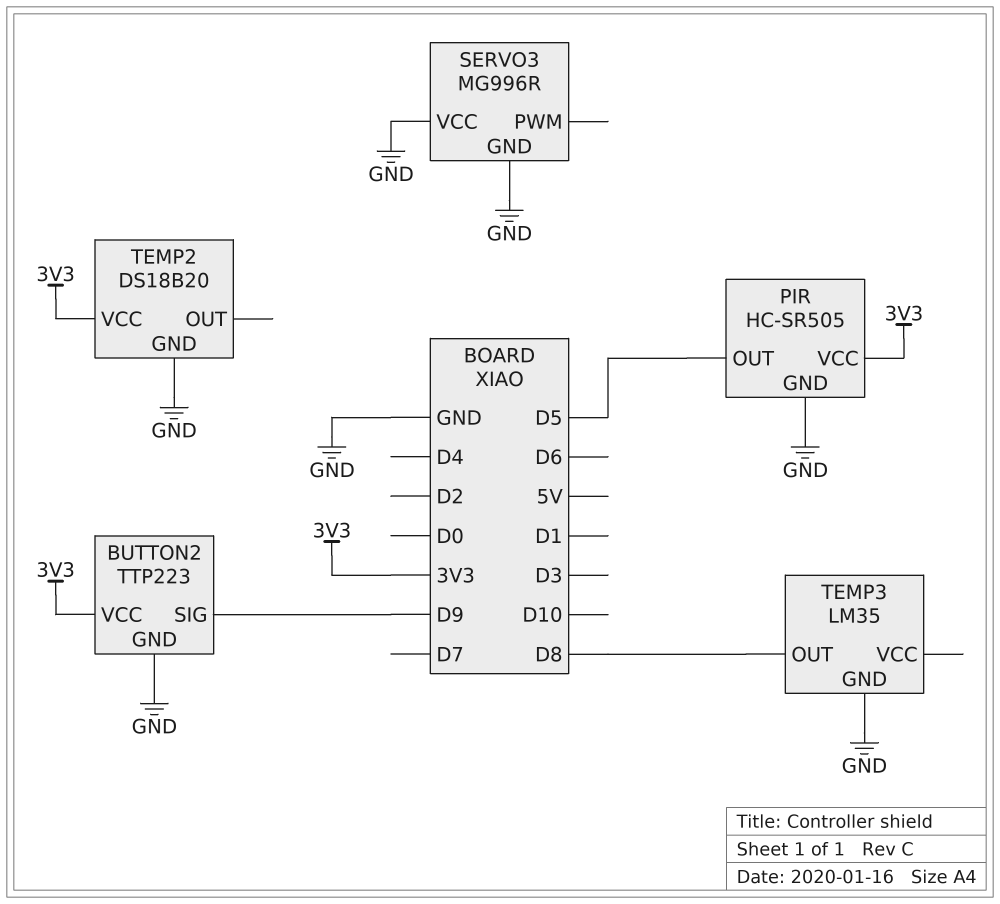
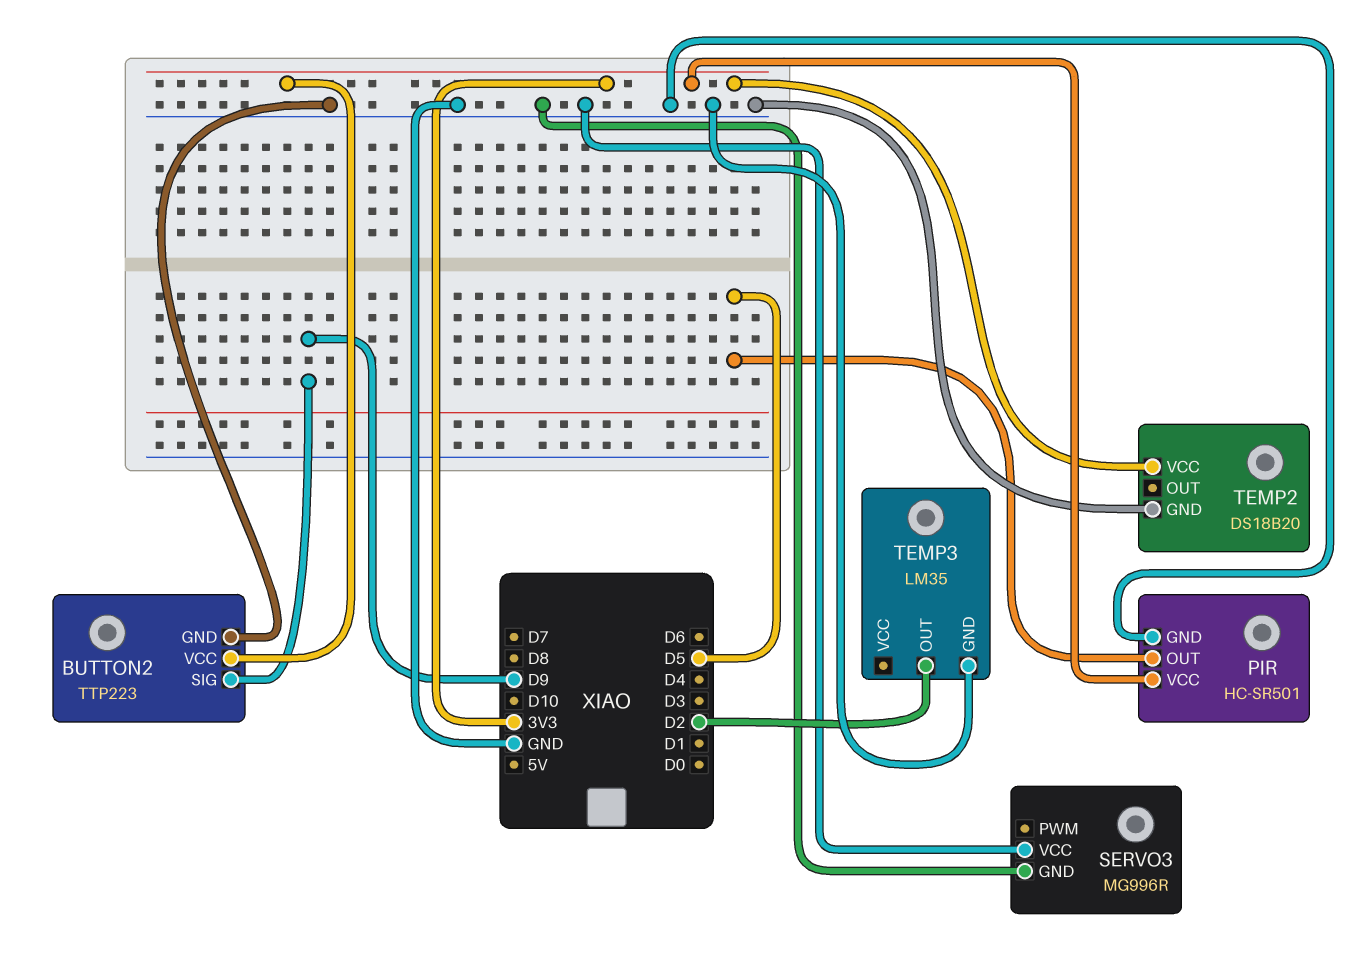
PIR: HC-SR505 -> HC-SR501
TEMP3 pin OUT: D8 -> D2

